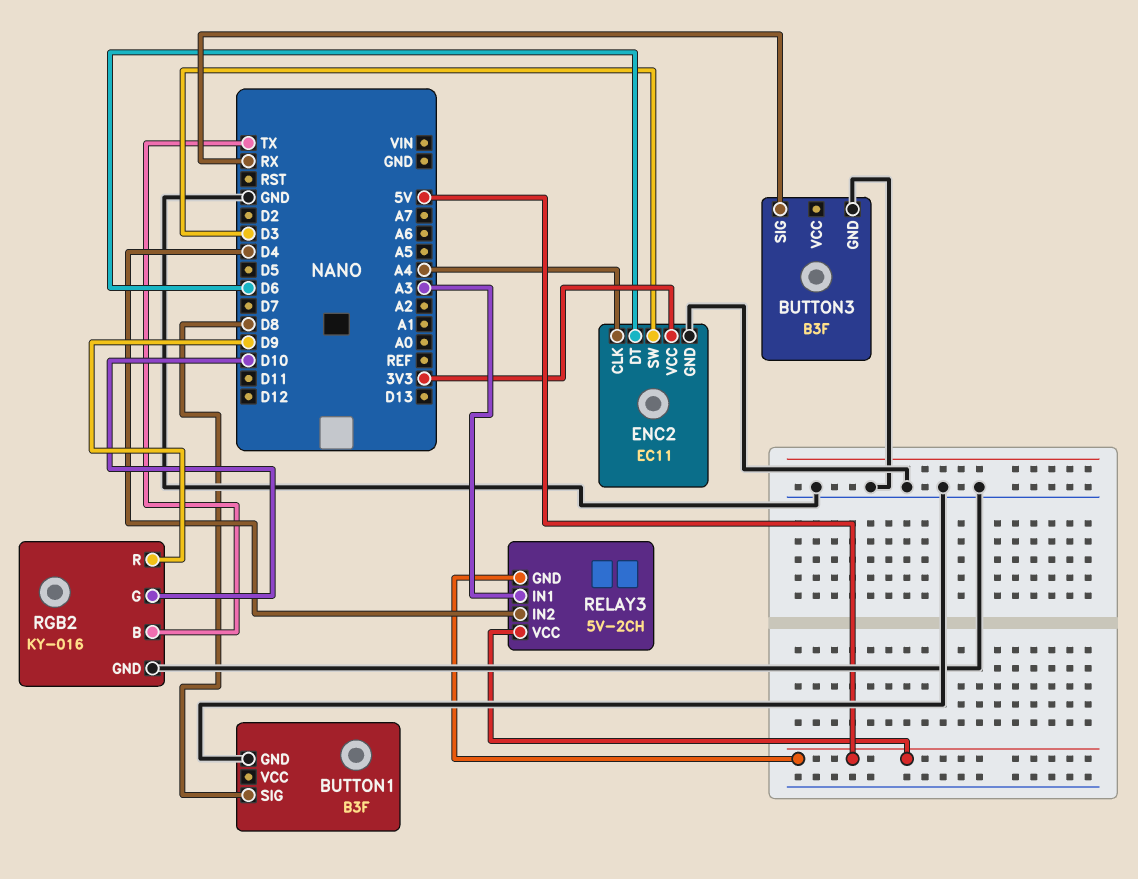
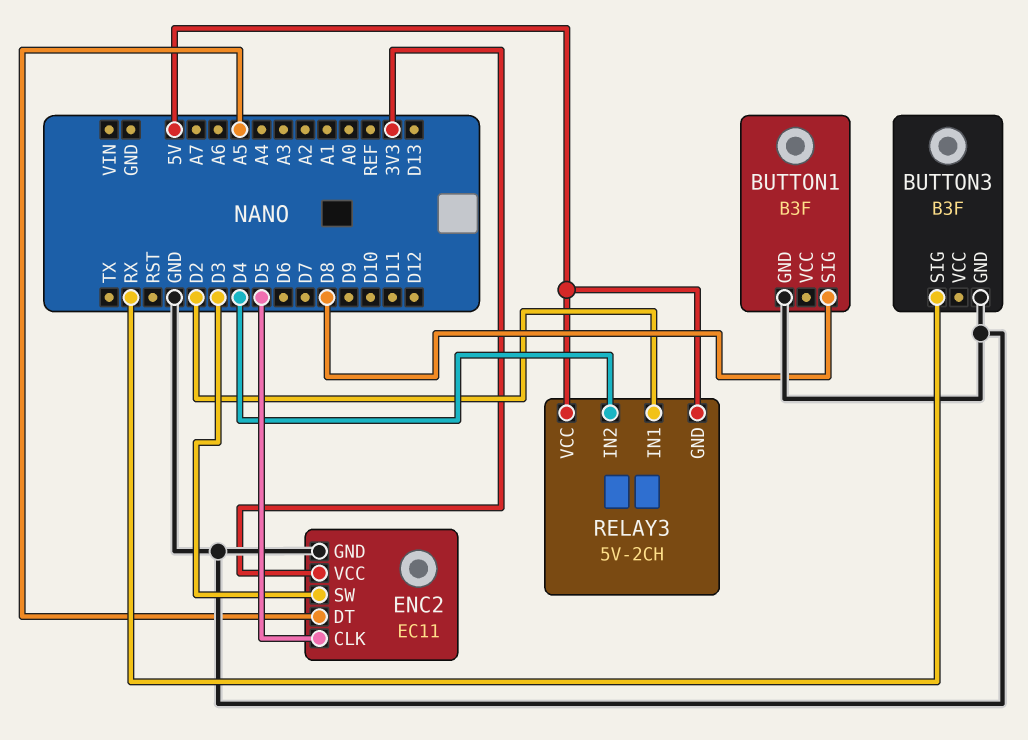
ENC2 pin CLK: A4 -> D5
ENC2 pin DT: D6 -> A5
RELAY3 pin IN1: A3 -> D2
RGB2: KY-016 -> none
RGB2 pin B: TX -> none
RGB2 pin G: D10 -> none
RGB2 pin GND: GND -> none
RGB2 pin R: D9 -> none

